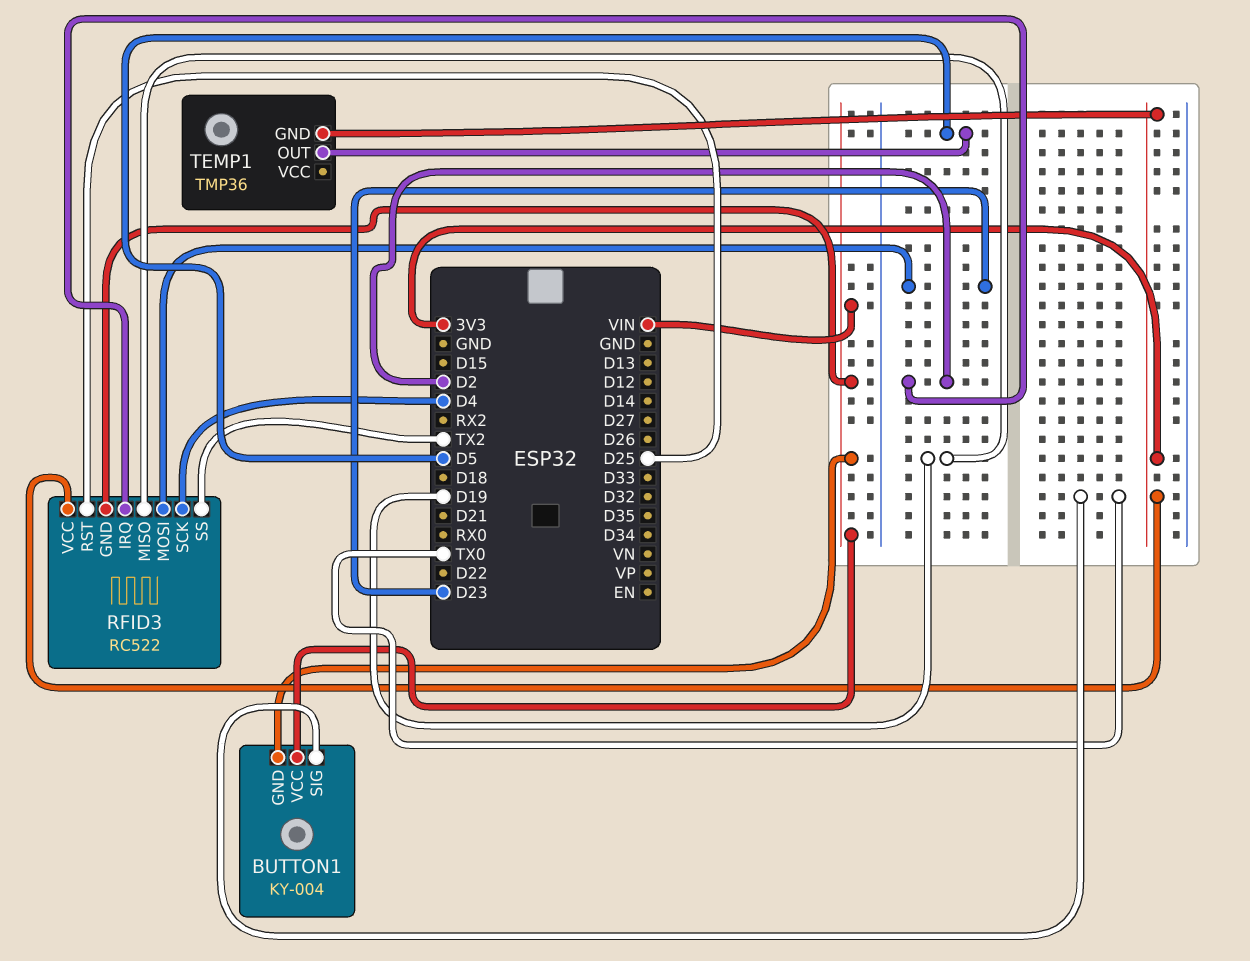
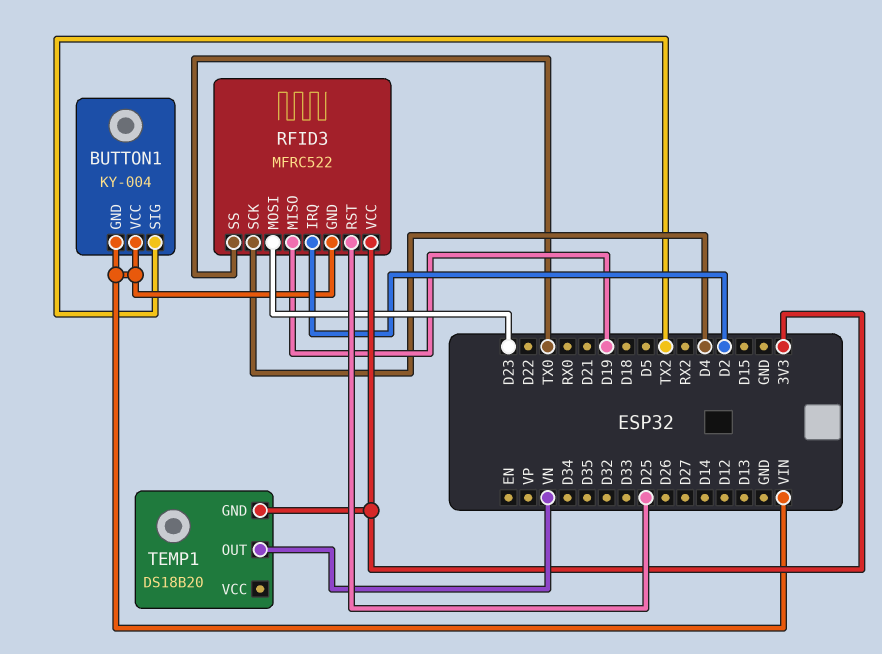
BUTTON1 pin SIG: TX0 -> TX2
RFID3: RC522 -> MFRC522
RFID3 pin SS: TX2 -> TX0
TEMP1: TMP36 -> DS18B20
TEMP1 pin OUT: D5 -> VN

